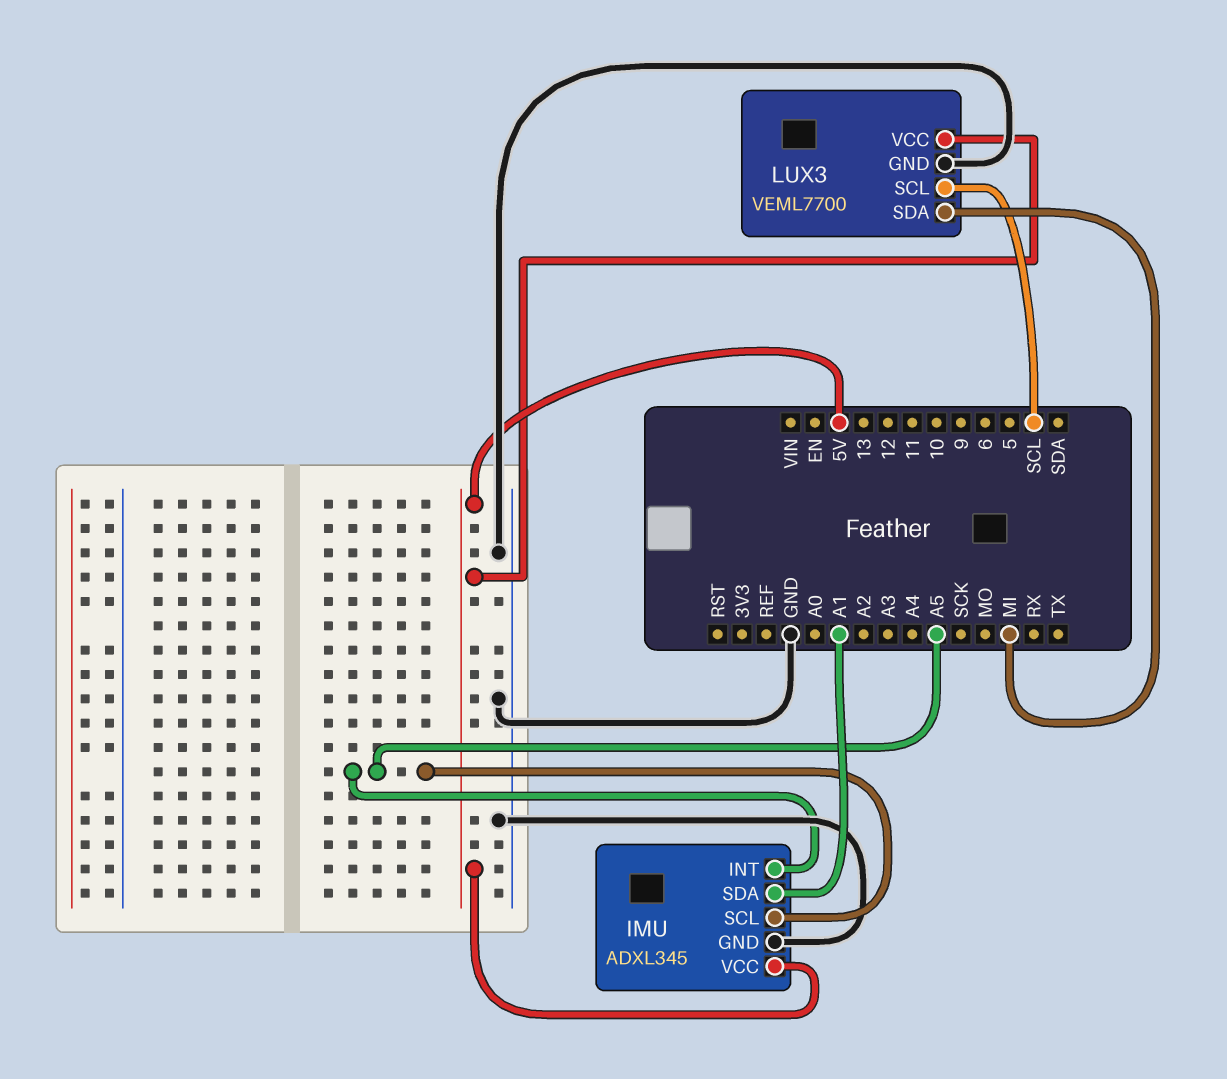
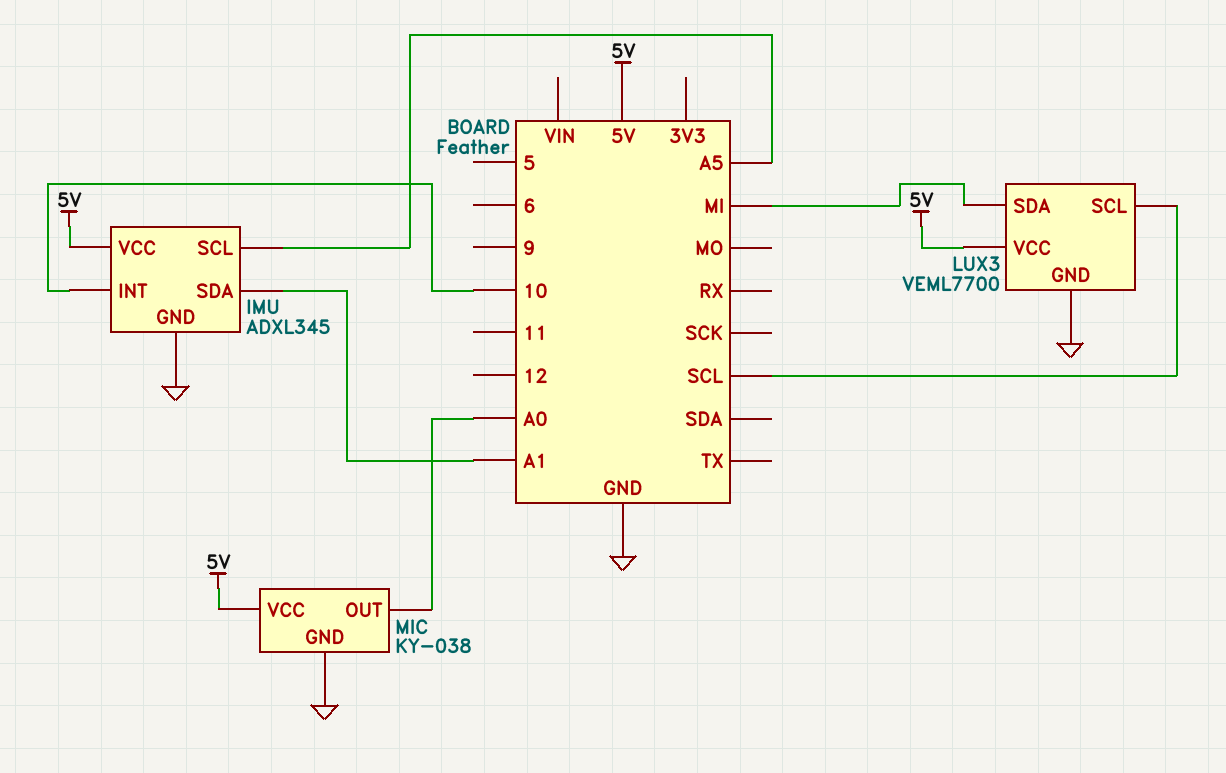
IMU pin INT: A5 -> 10
MIC: none -> KY-038
MIC pin GND: none -> GND
MIC pin OUT: none -> A0
MIC pin VCC: none -> 5V

